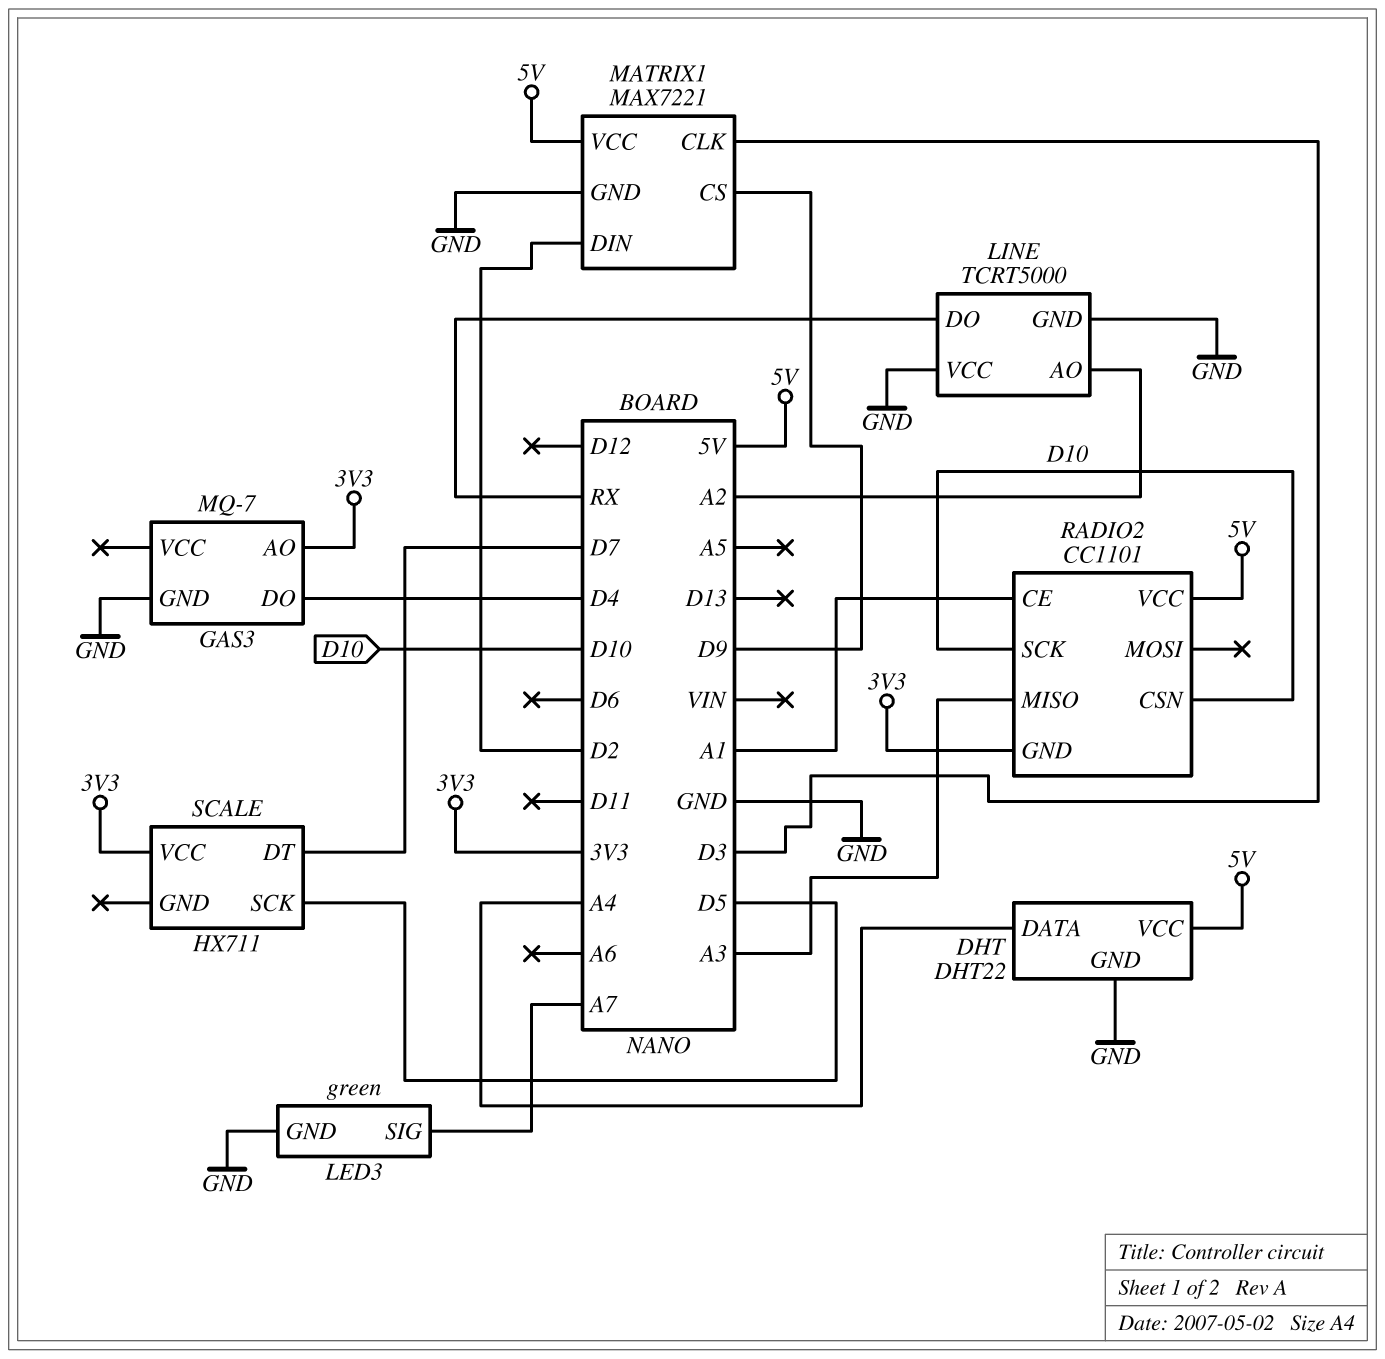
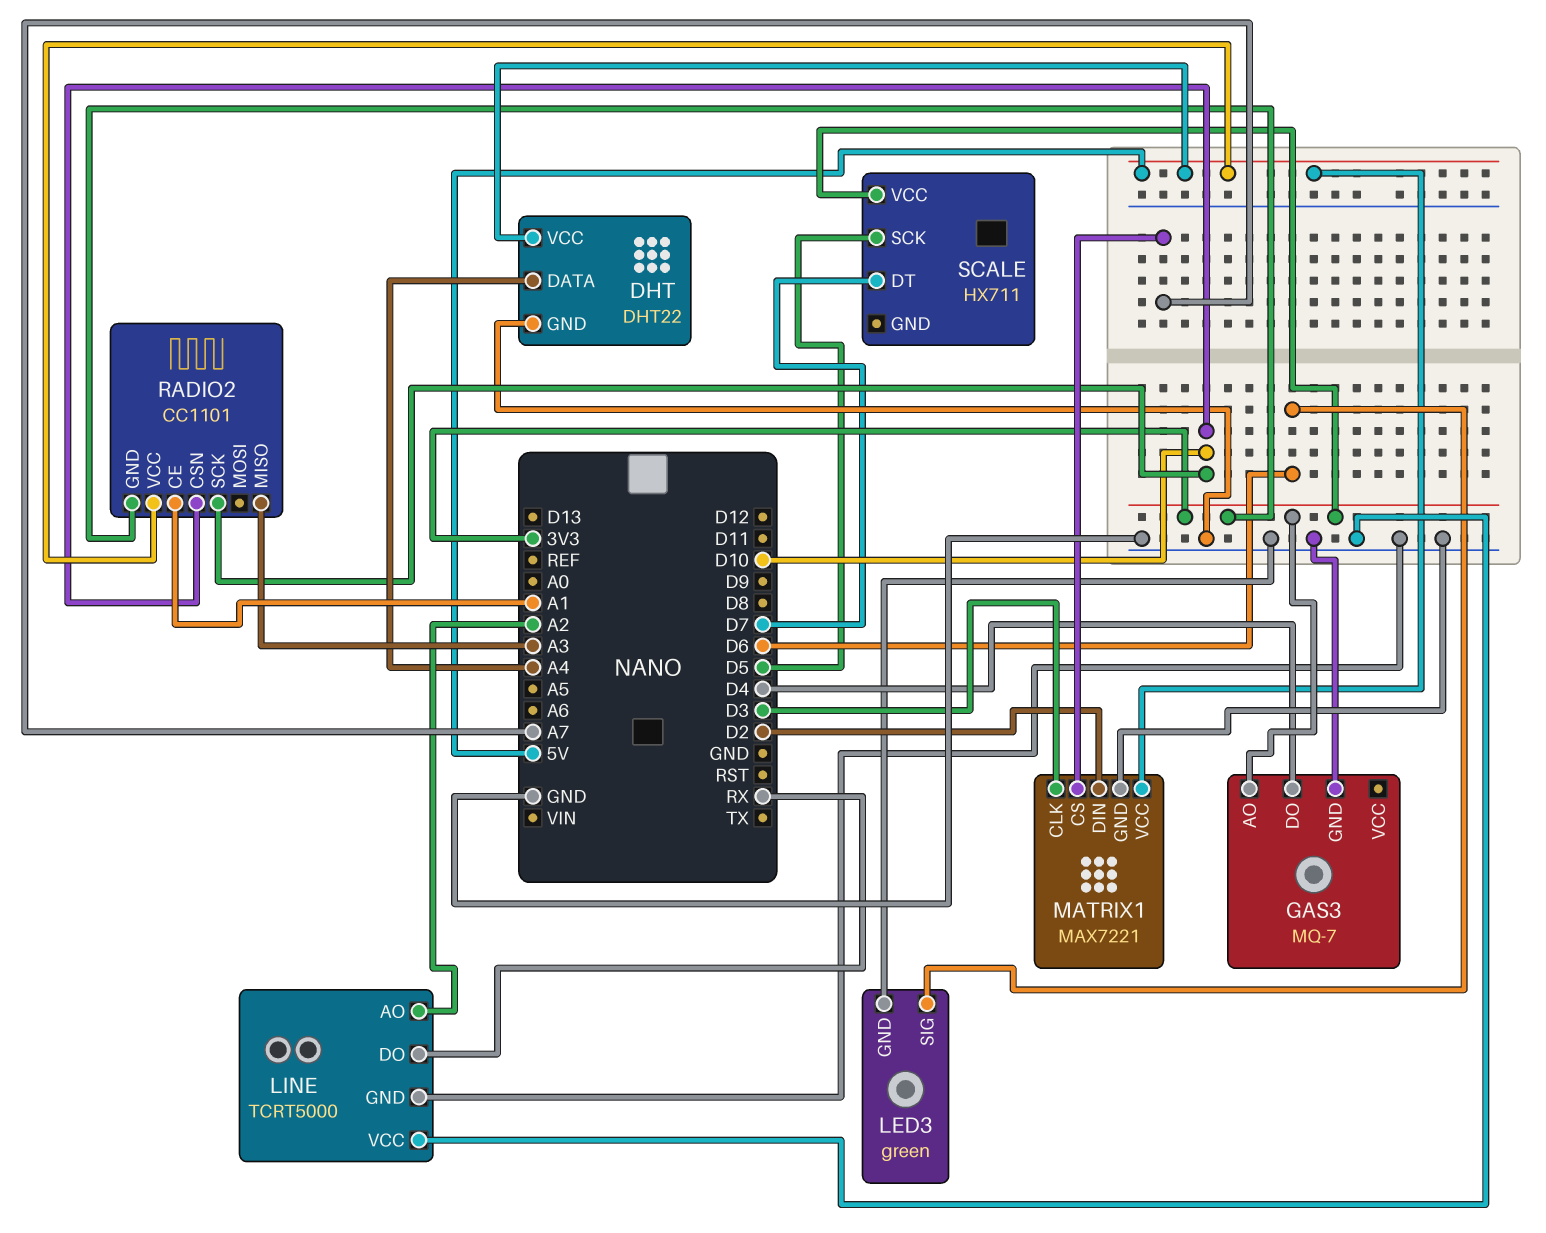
LED3 pin SIG: A7 -> D6
MATRIX1 pin CS: D9 -> A7

